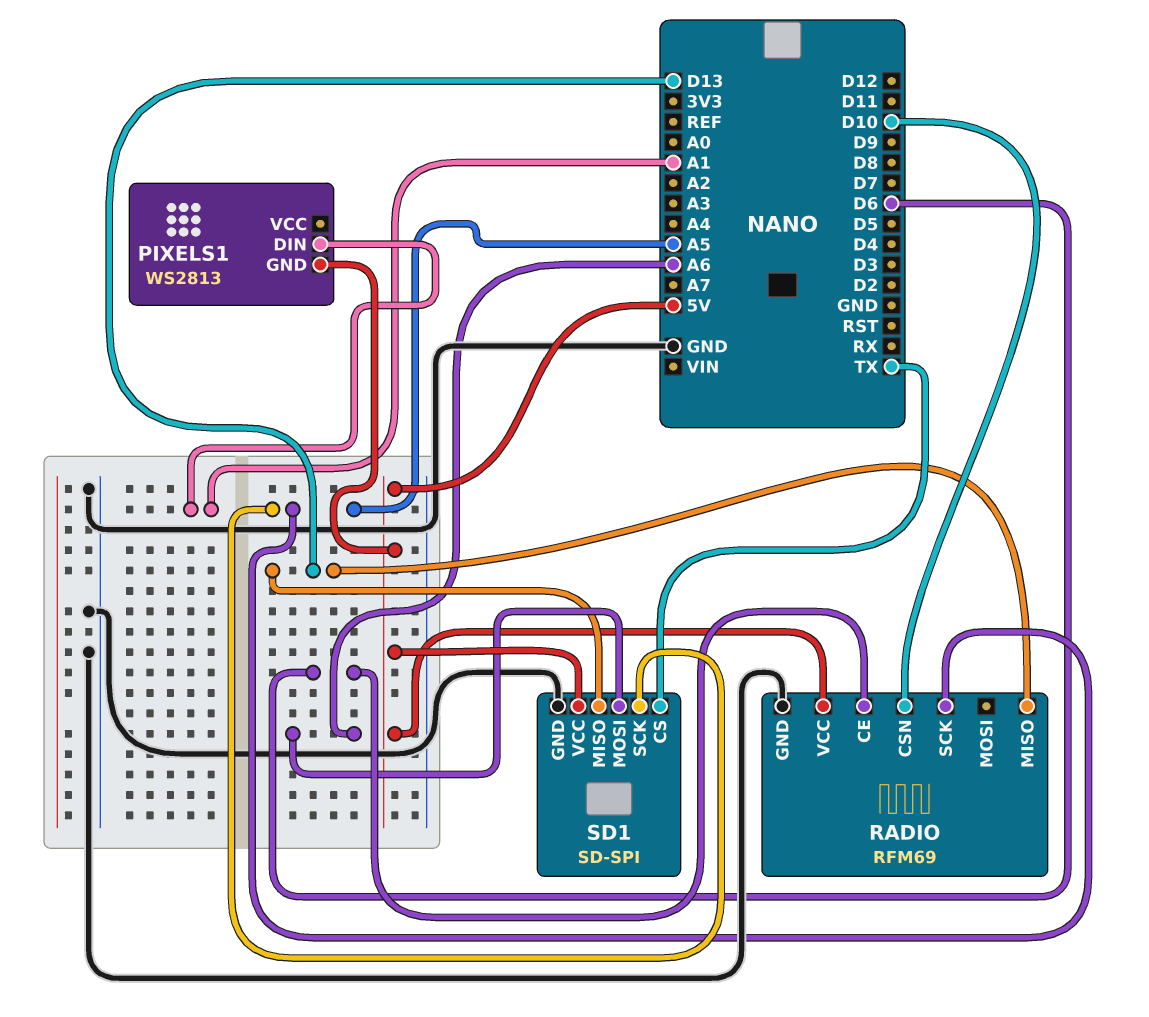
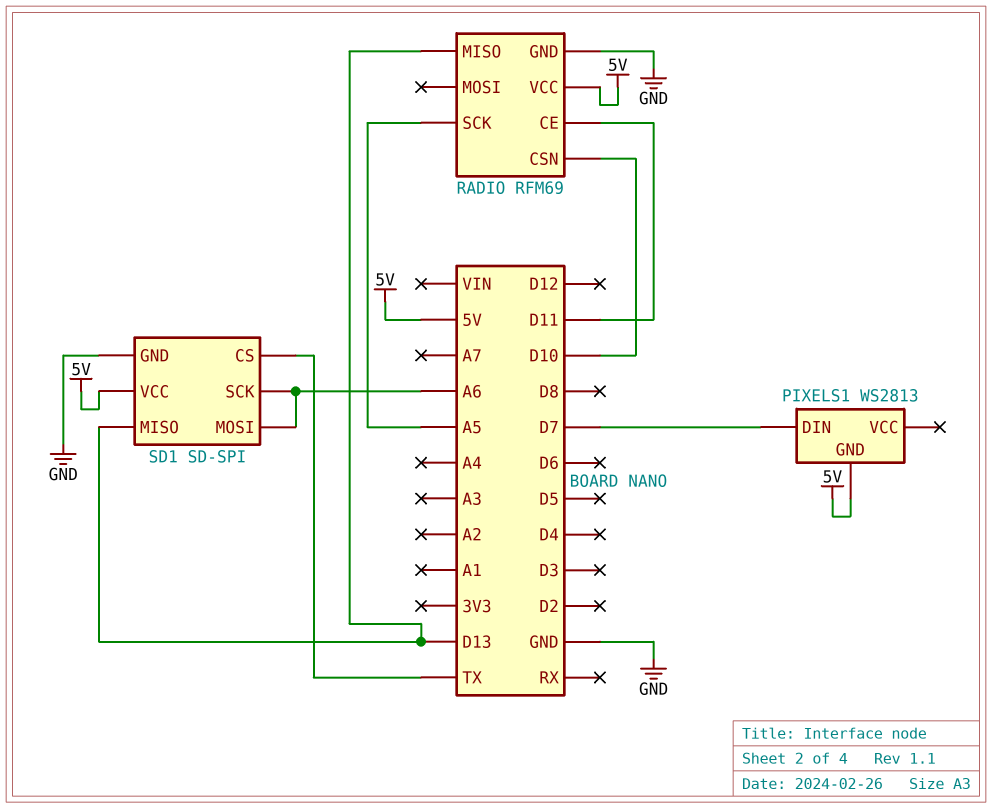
PIXELS1 pin DIN: A1 -> D7
RADIO pin CE: D6 -> D11
SD1 pin SCK: A5 -> A6

